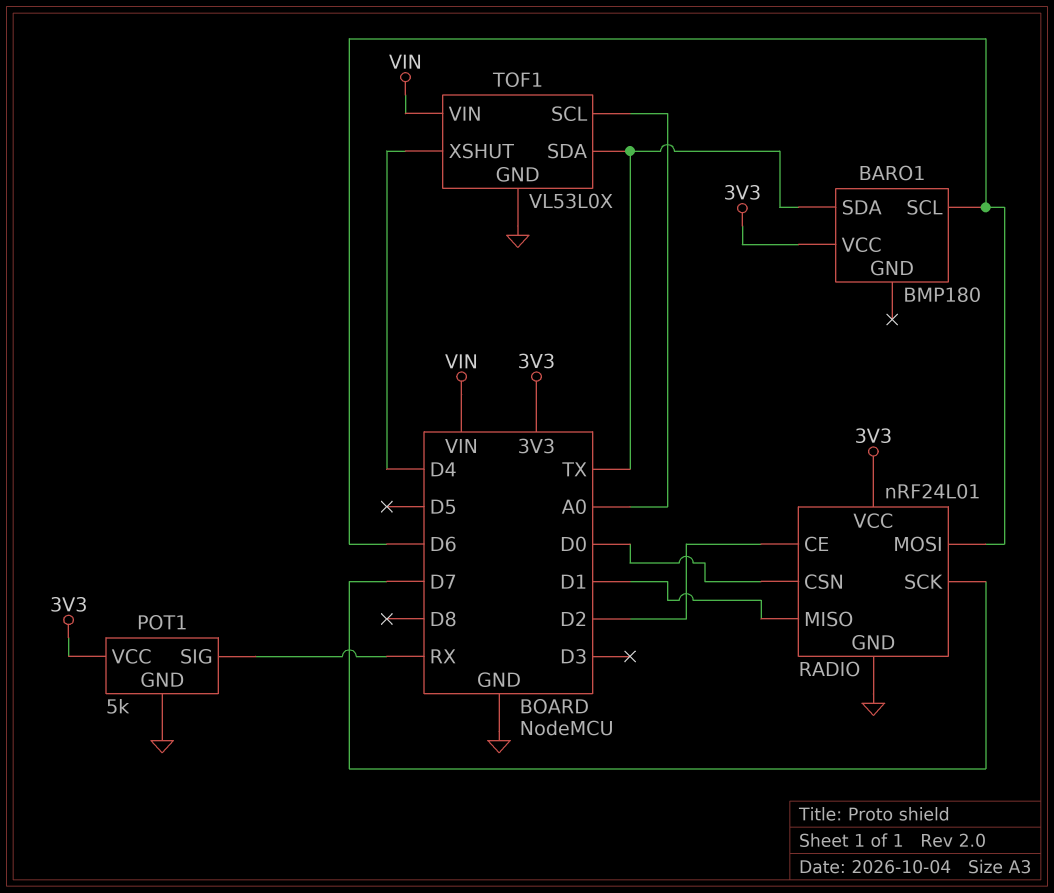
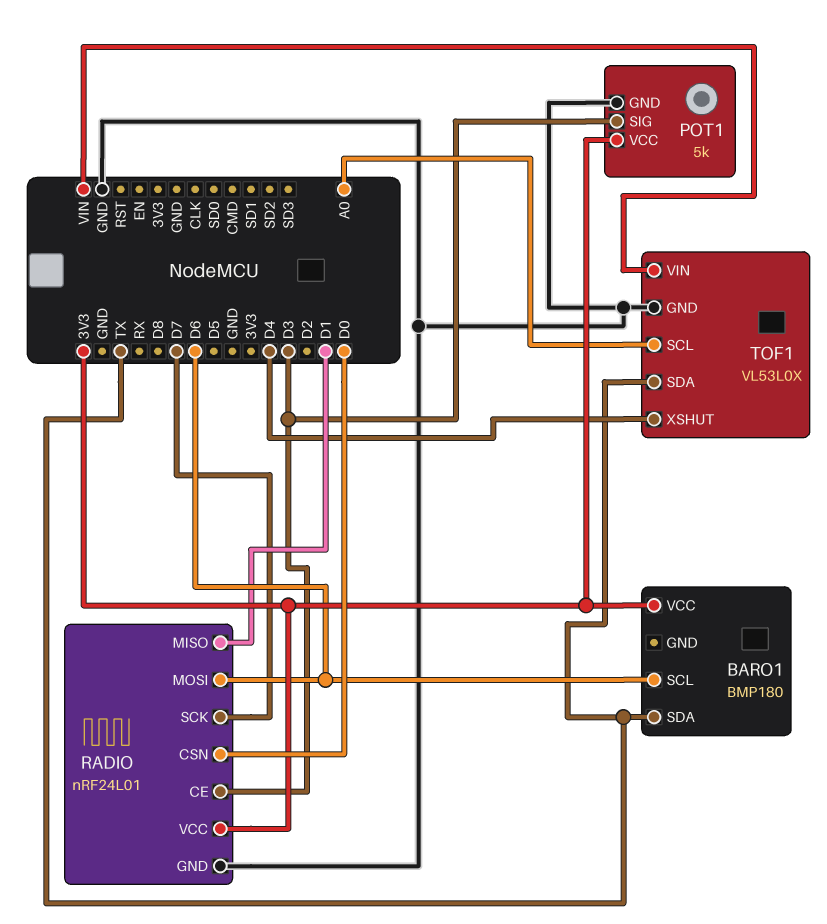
POT1 pin SIG: RX -> D3
RADIO pin CE: D2 -> D3

